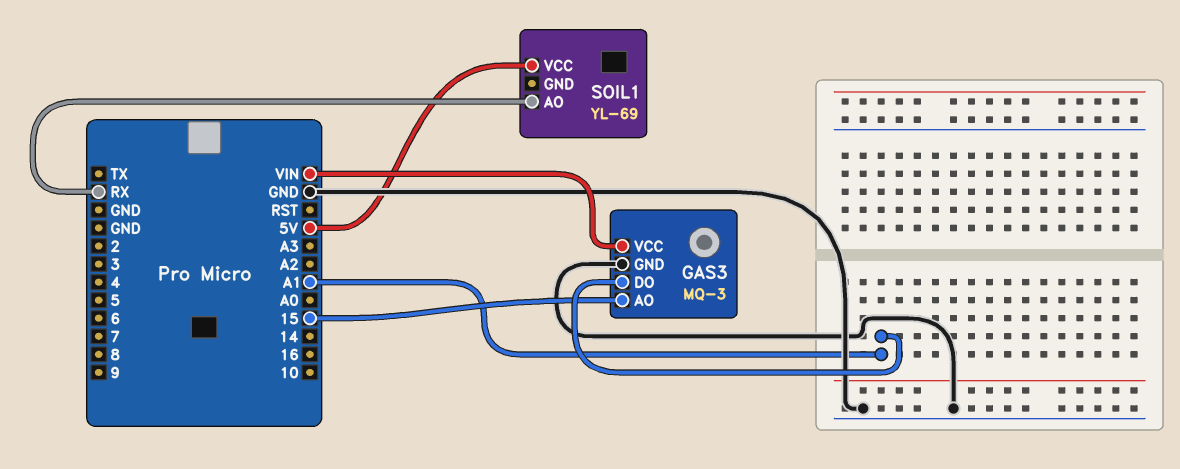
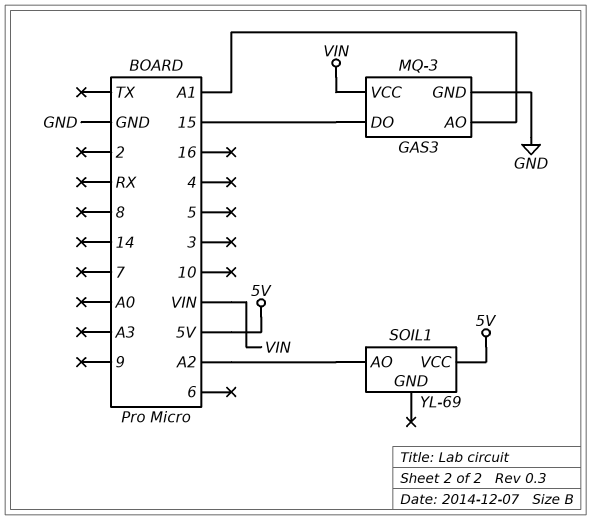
GAS3 pin AO: 15 -> A1
GAS3 pin DO: A1 -> 15
SOIL1 pin AO: RX -> A2

